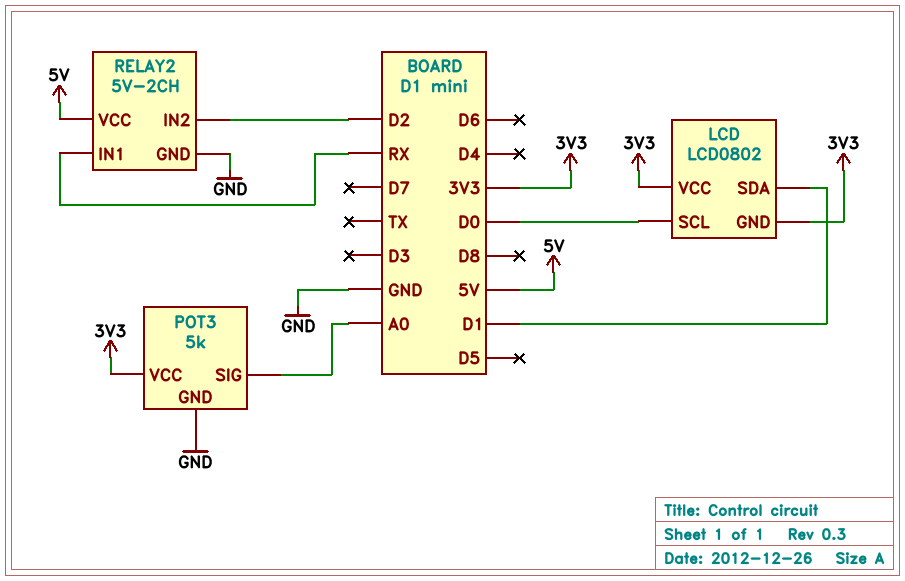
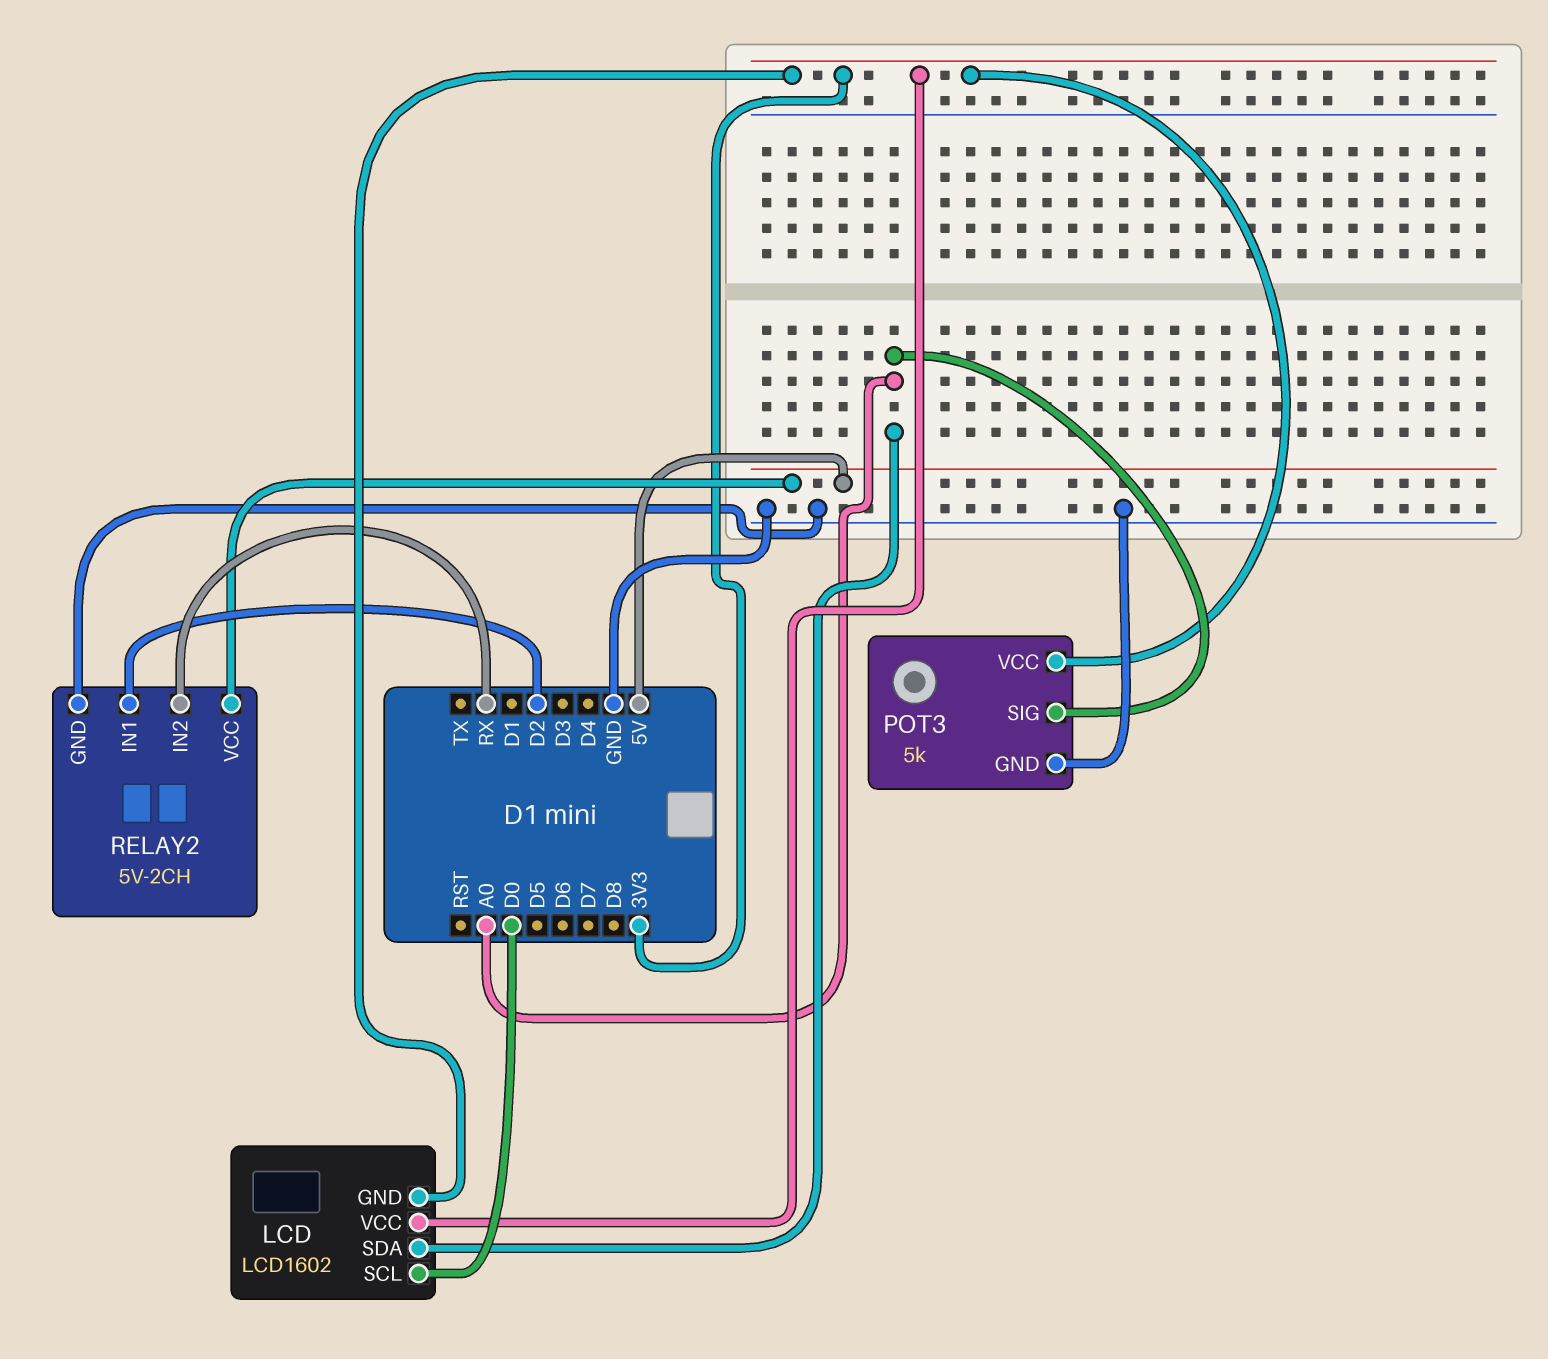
LCD: LCD0802 -> LCD1602
LCD pin SDA: D1 -> A0
RELAY2 pin IN1: RX -> D2
RELAY2 pin IN2: D2 -> RX

